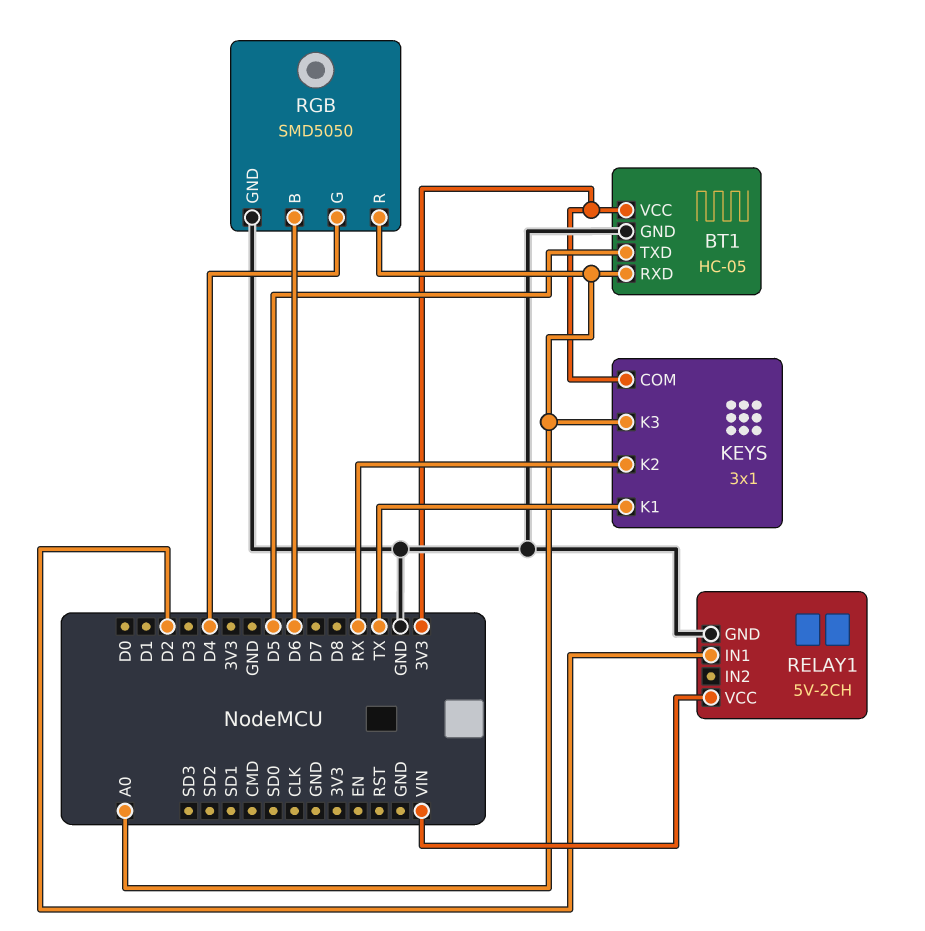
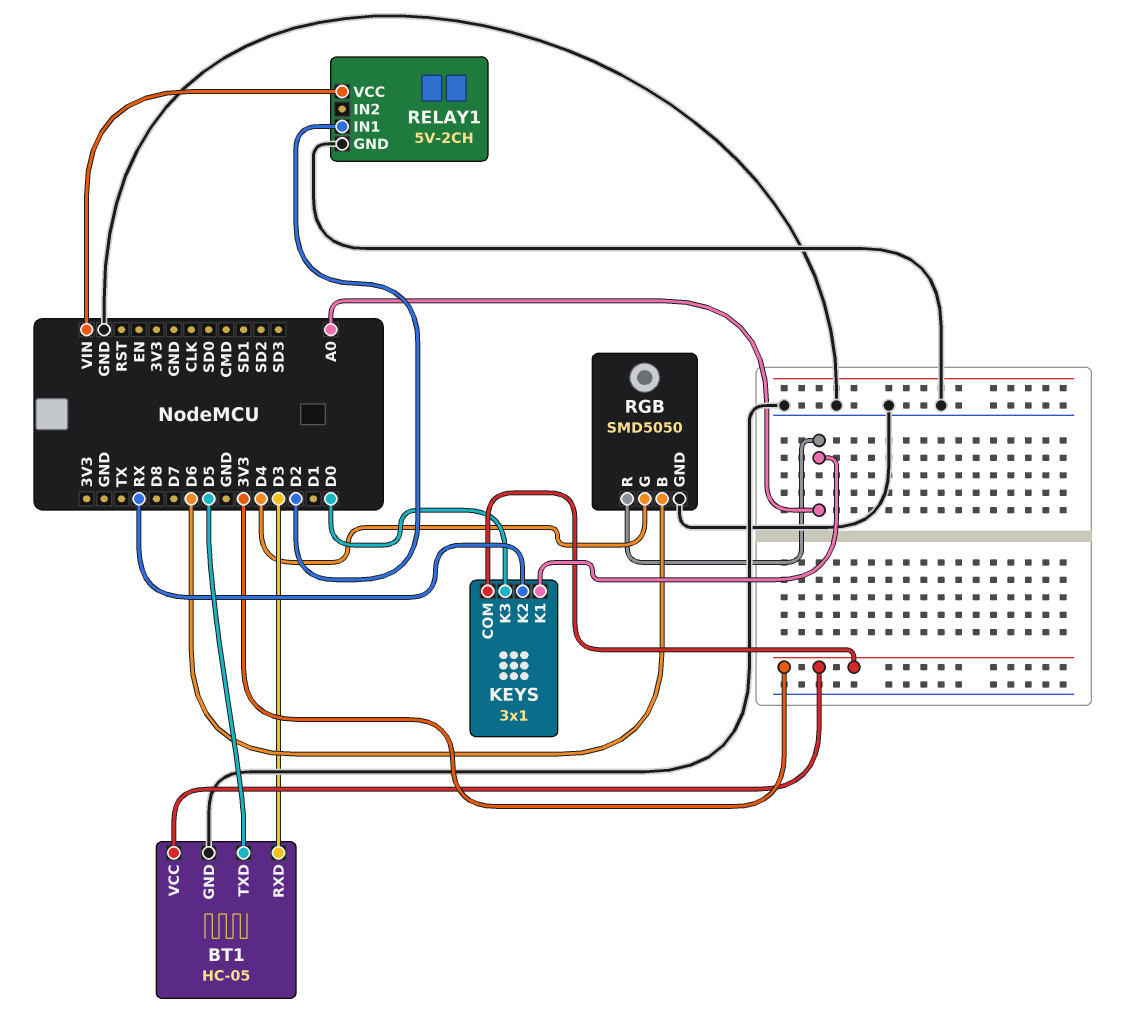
BT1 pin RXD: A0 -> D3
KEYS pin K1: TX -> A0
KEYS pin K3: A0 -> D0

